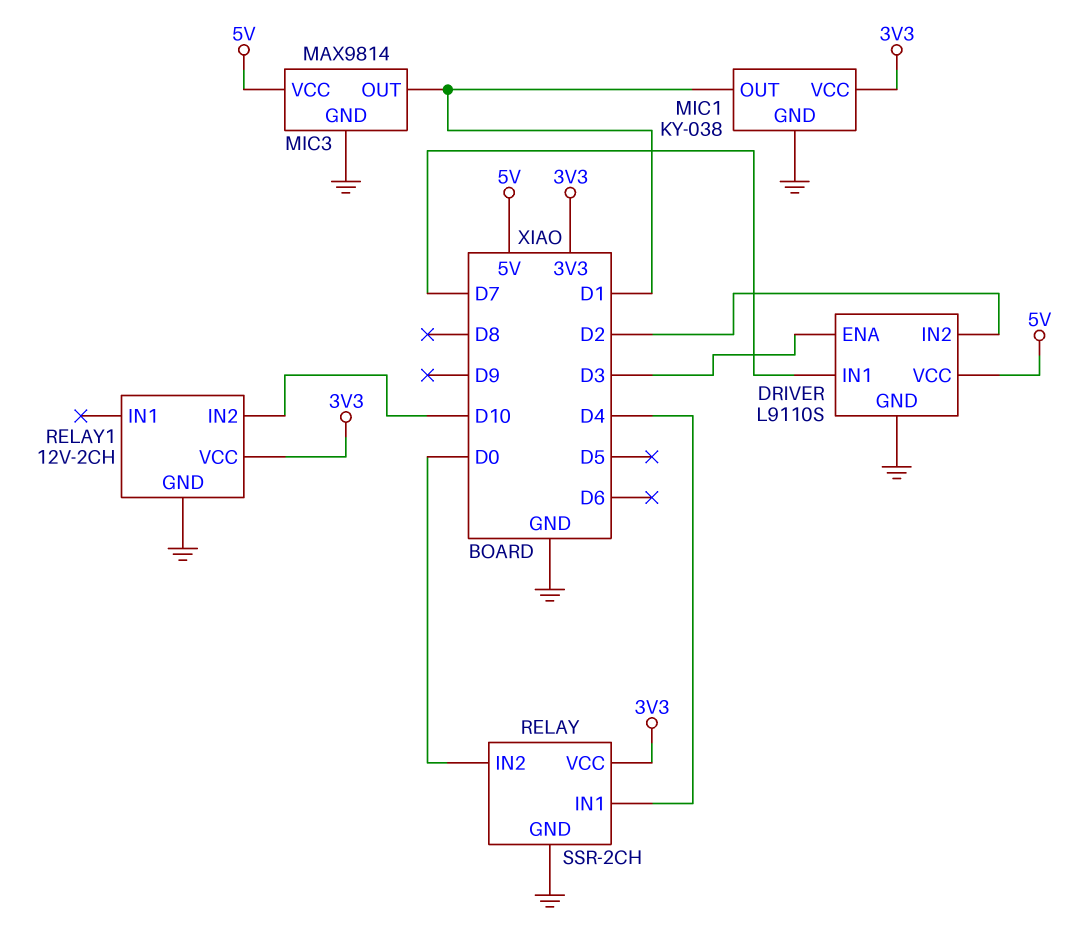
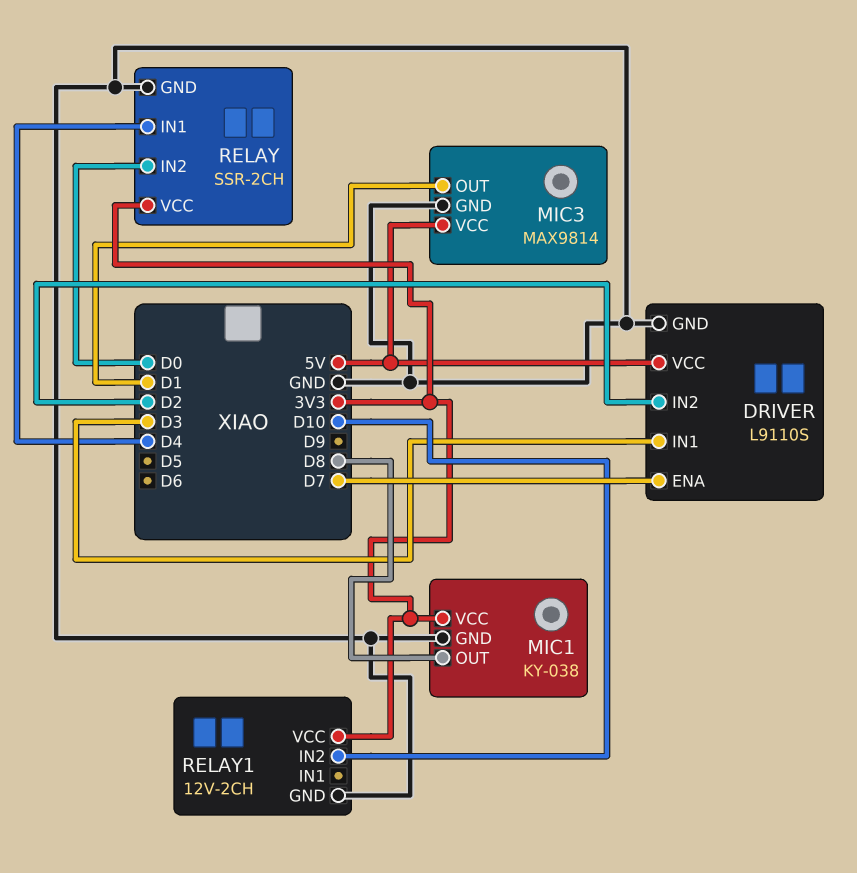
DRIVER pin ENA: D3 -> D7
DRIVER pin IN1: D7 -> D3
MIC1 pin OUT: D1 -> D8

